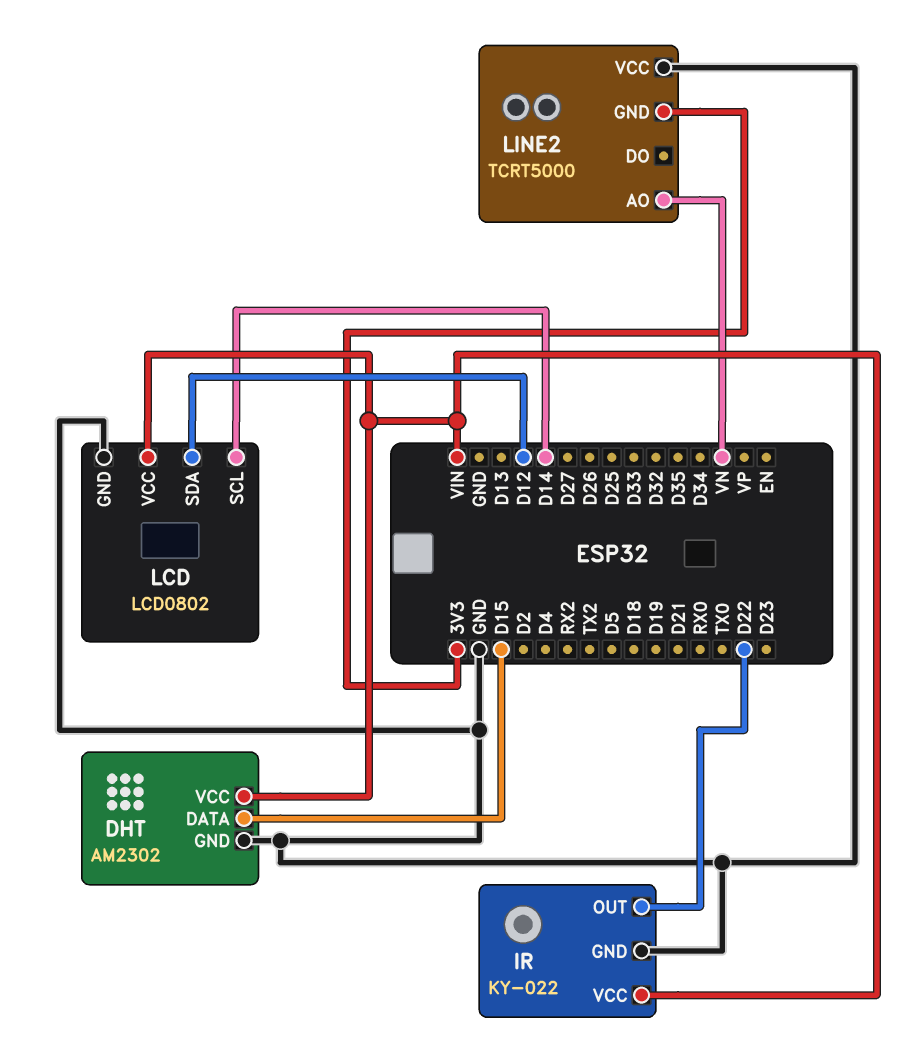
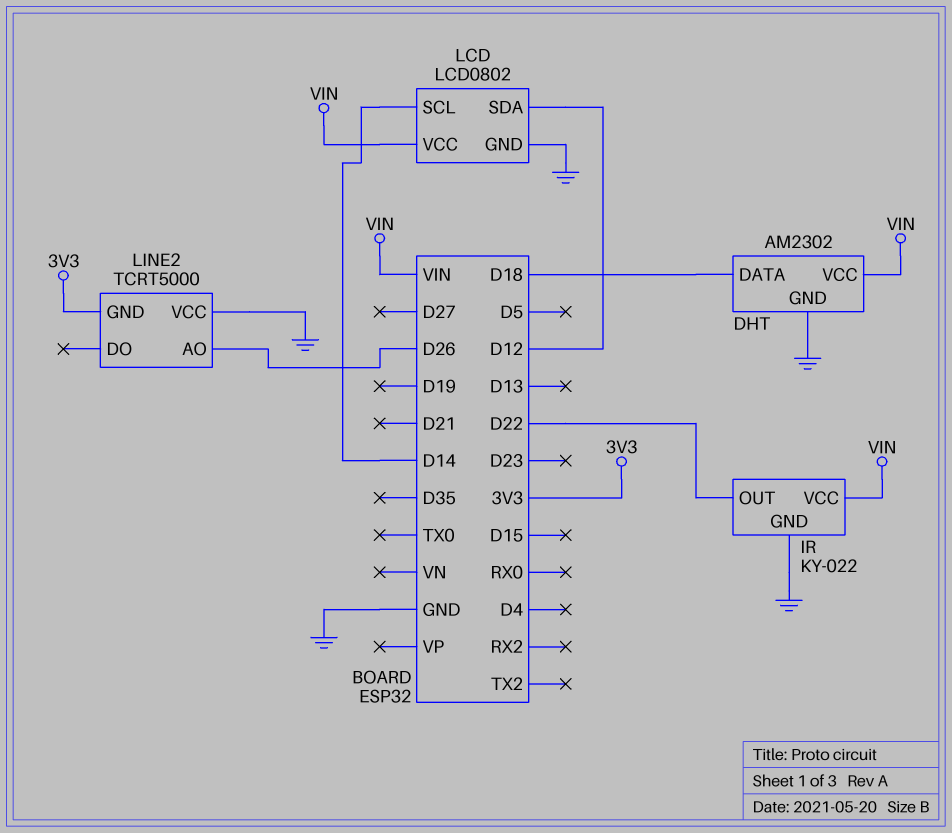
DHT pin DATA: D15 -> D18
LINE2 pin AO: VN -> D26

